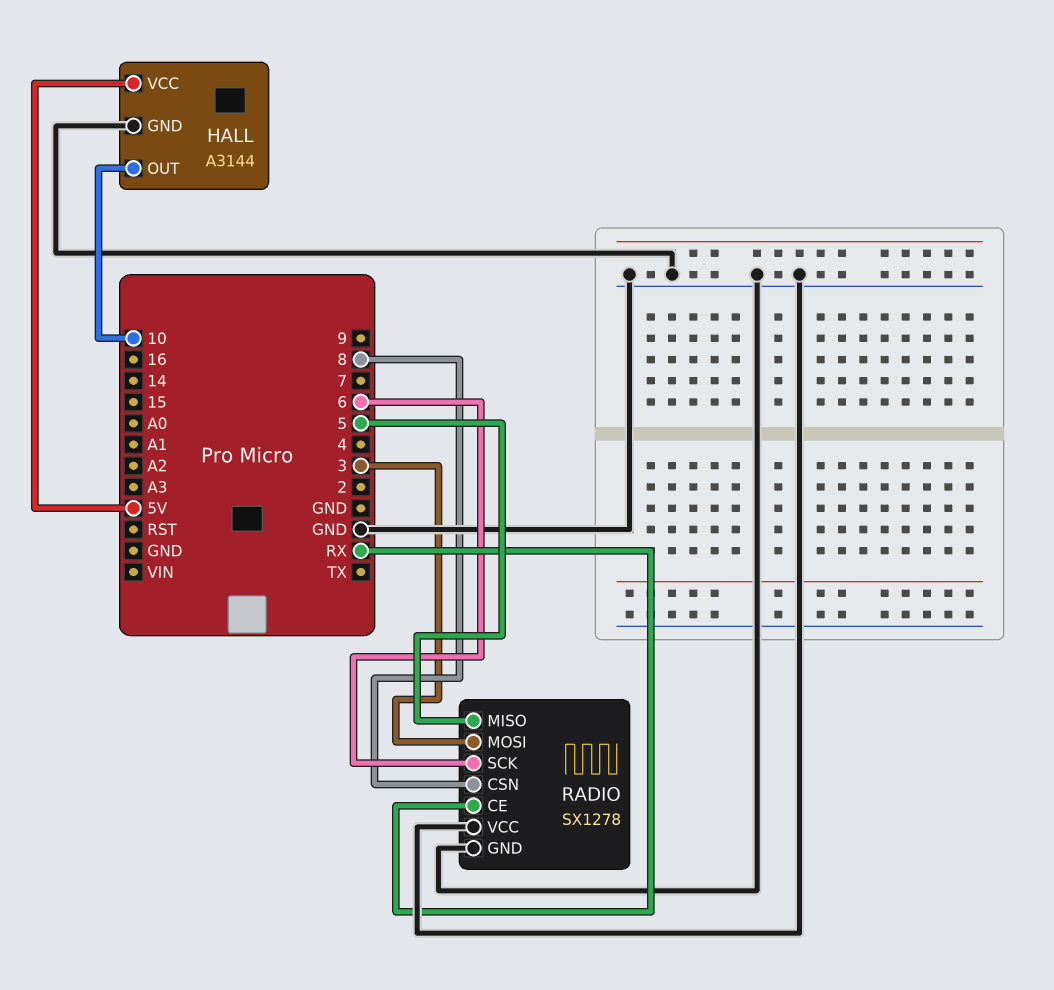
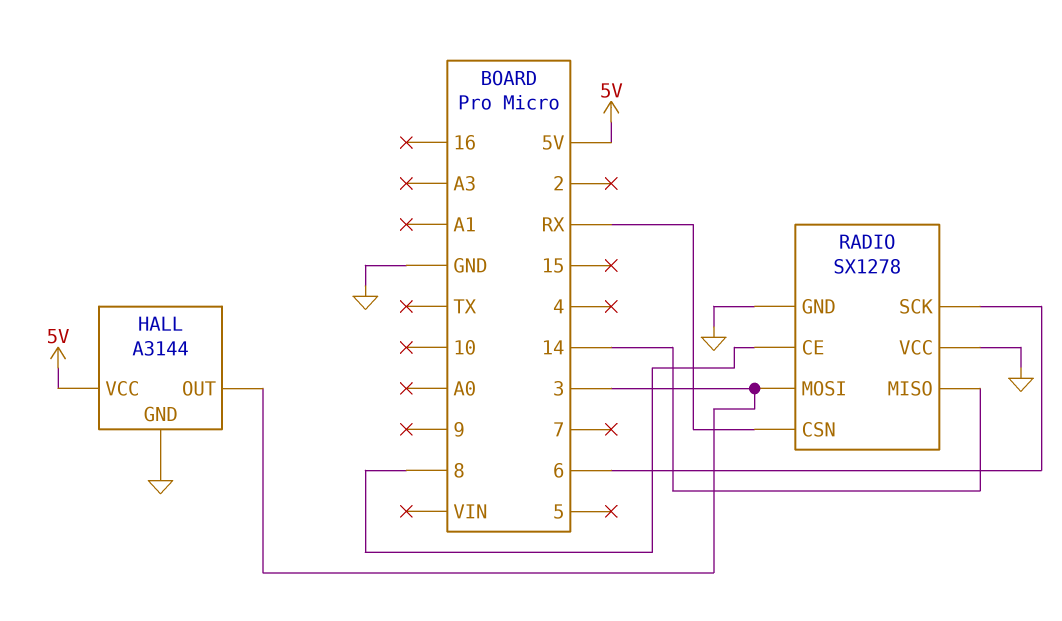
HALL pin OUT: 10 -> 3
RADIO pin CE: RX -> 8
RADIO pin CSN: 8 -> RX
RADIO pin MISO: 5 -> 14

